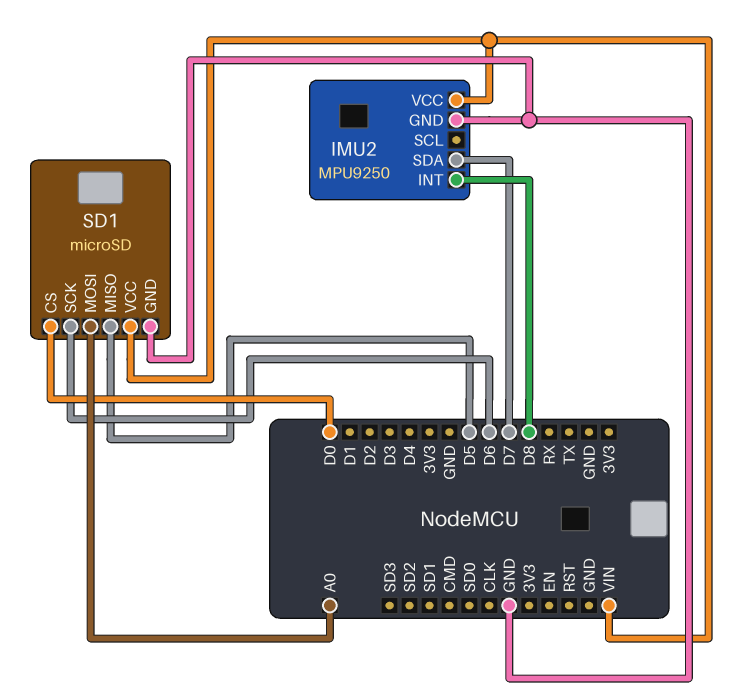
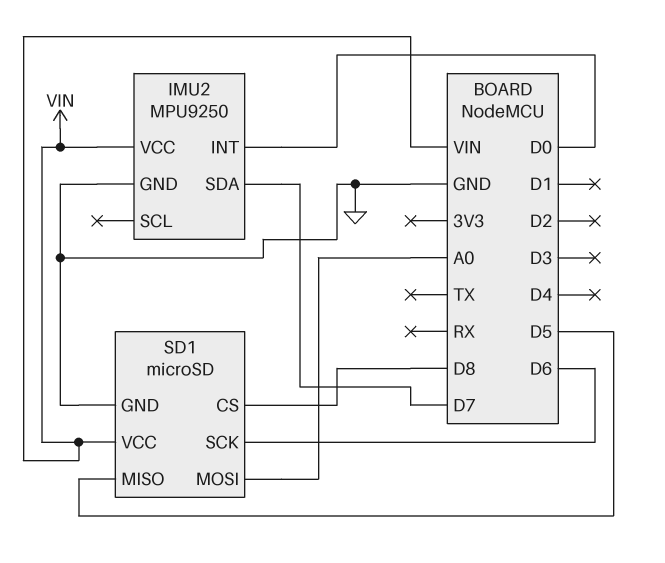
IMU2 pin INT: D8 -> D0
SD1 pin CS: D0 -> D8

